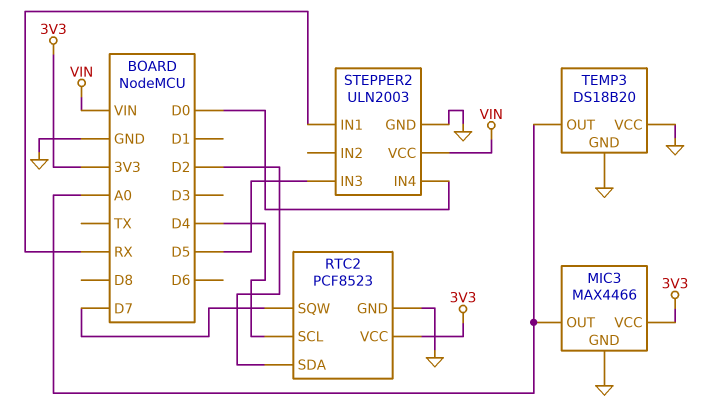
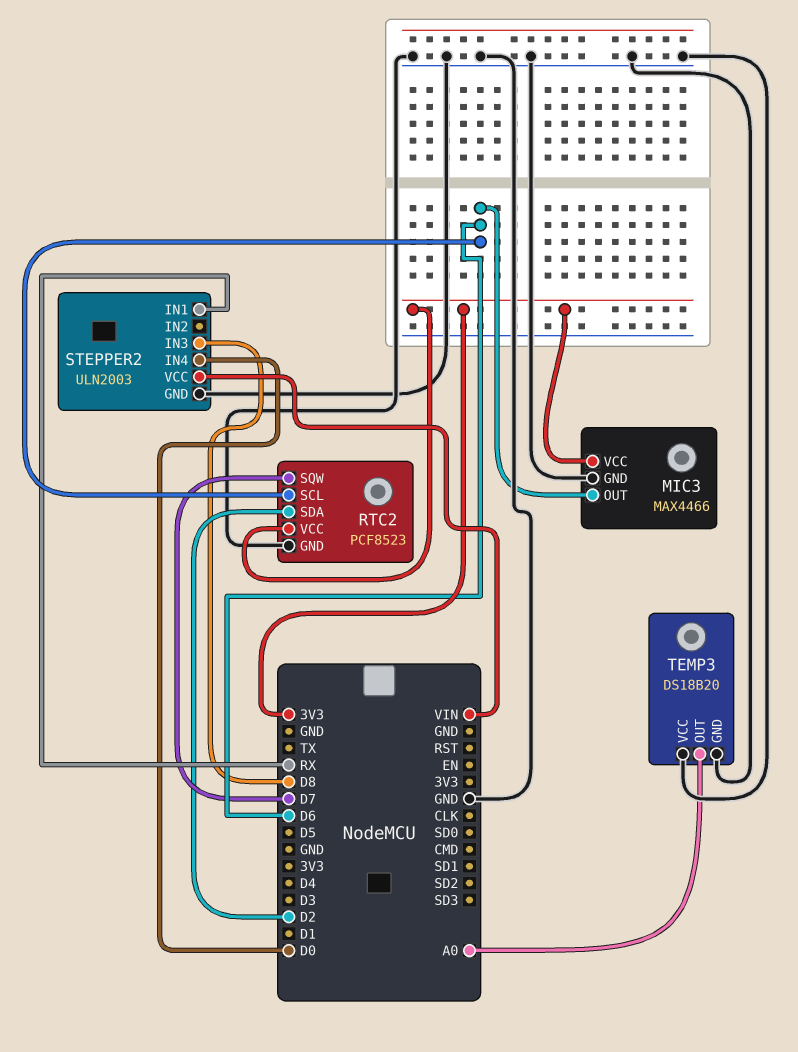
MIC3 pin OUT: A0 -> D6
RTC2 pin SCL: D4 -> D6
STEPPER2 pin IN3: D5 -> D8

